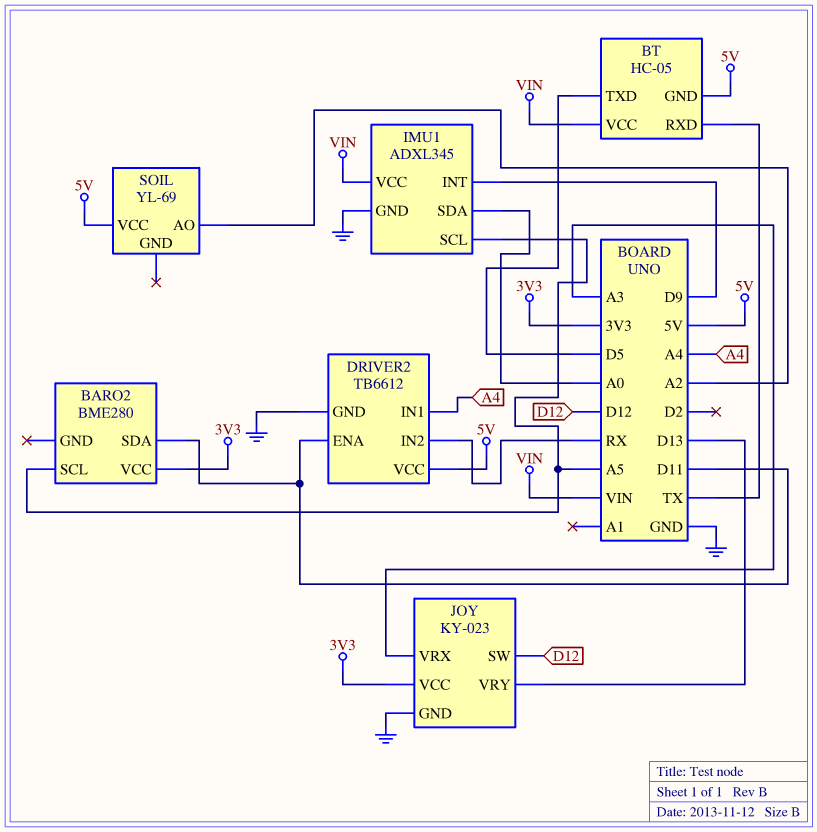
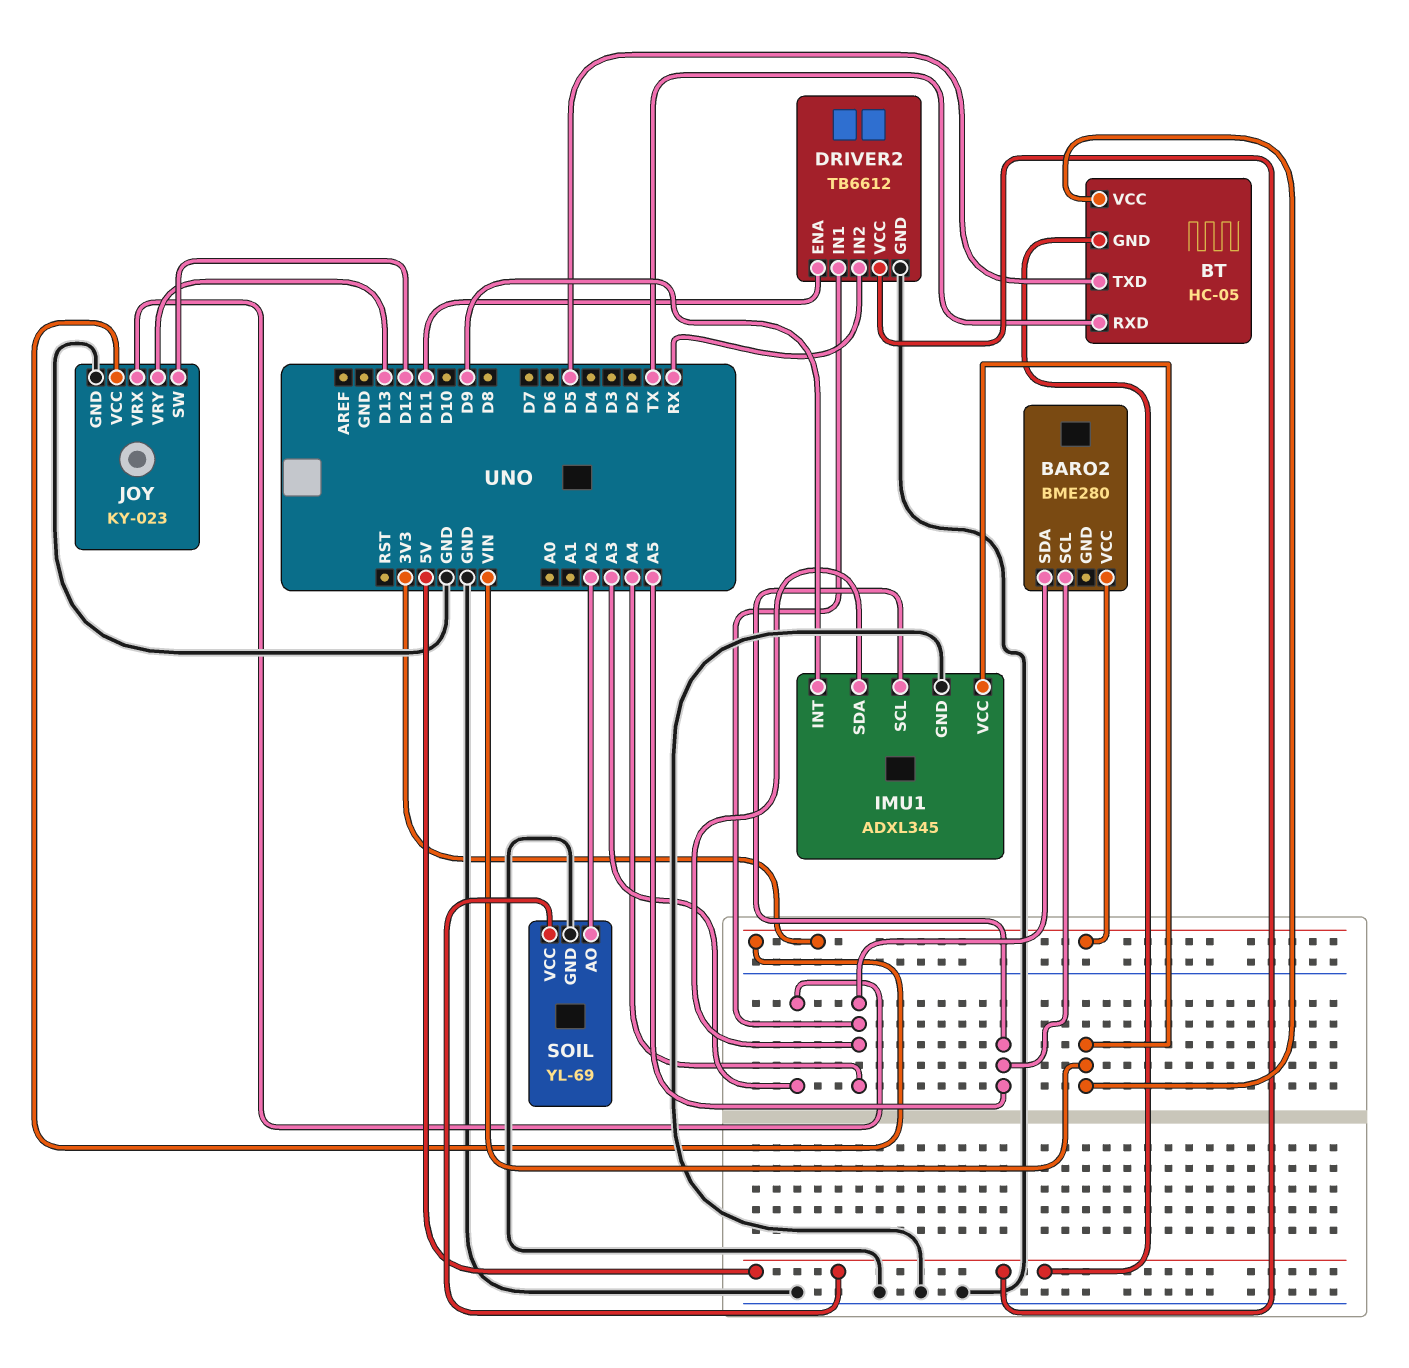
BARO2 pin SDA: D11 -> A4
IMU1 pin SDA: A0 -> A4
SOIL pin GND: none -> GND

